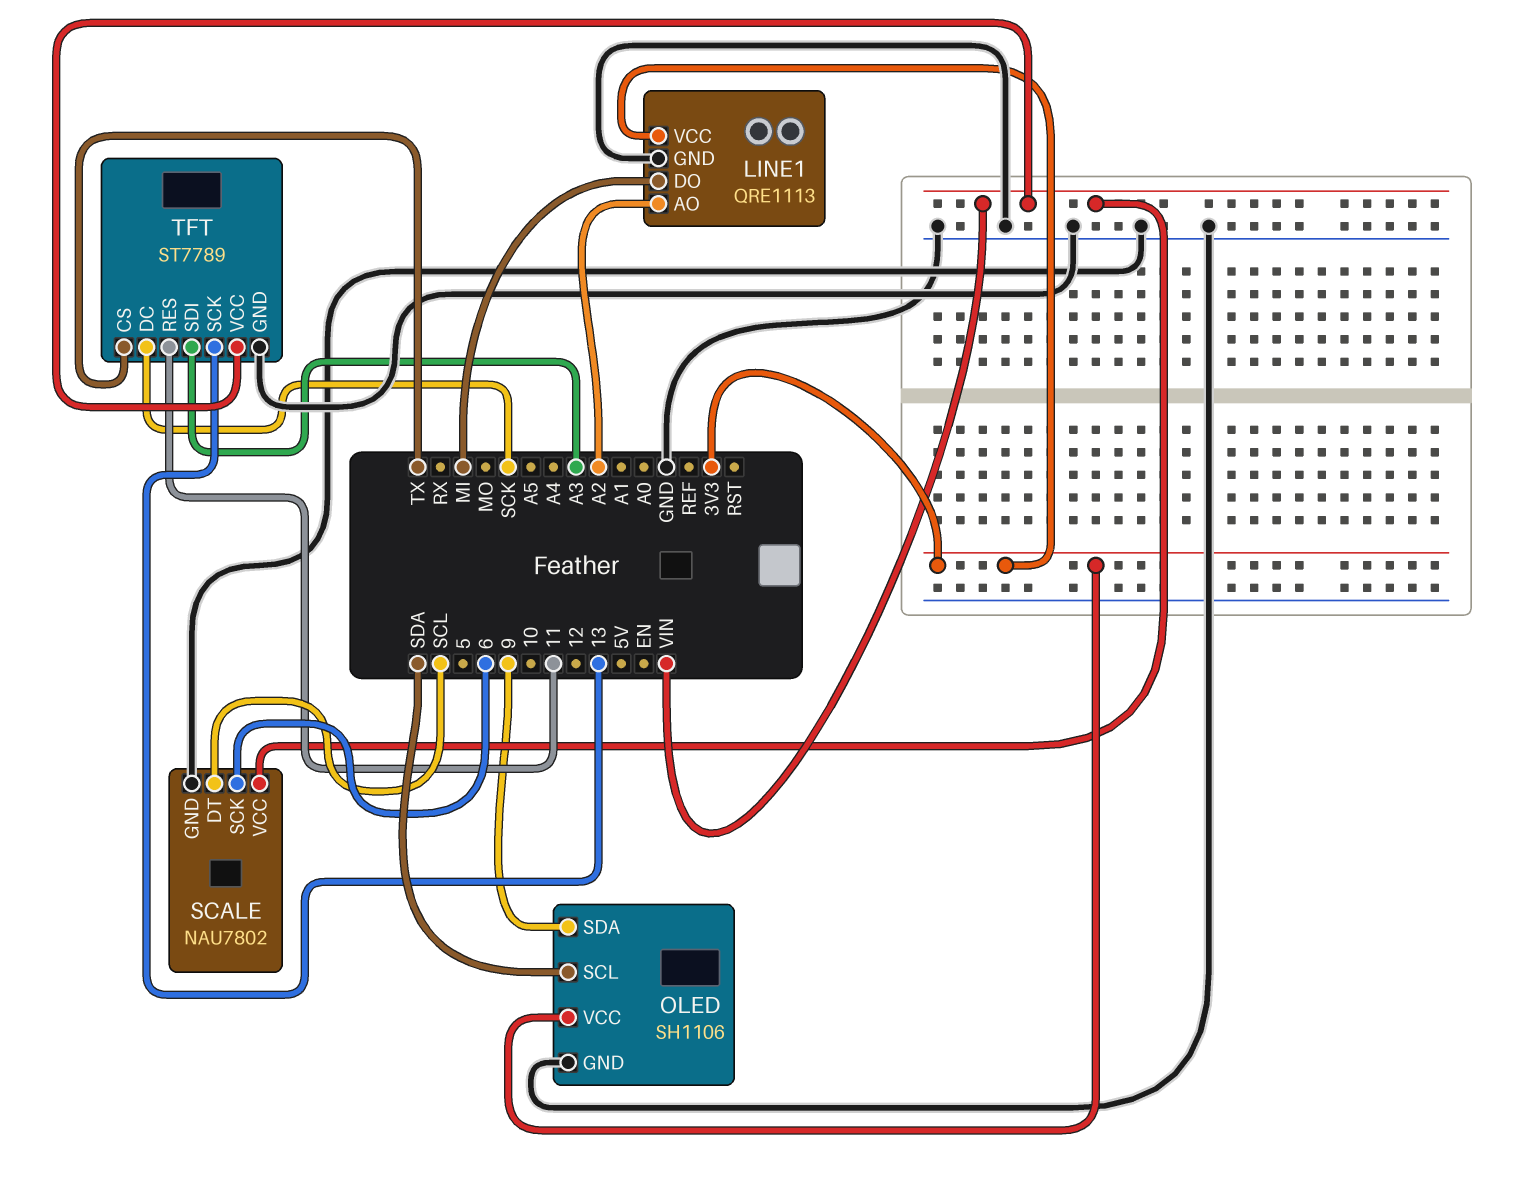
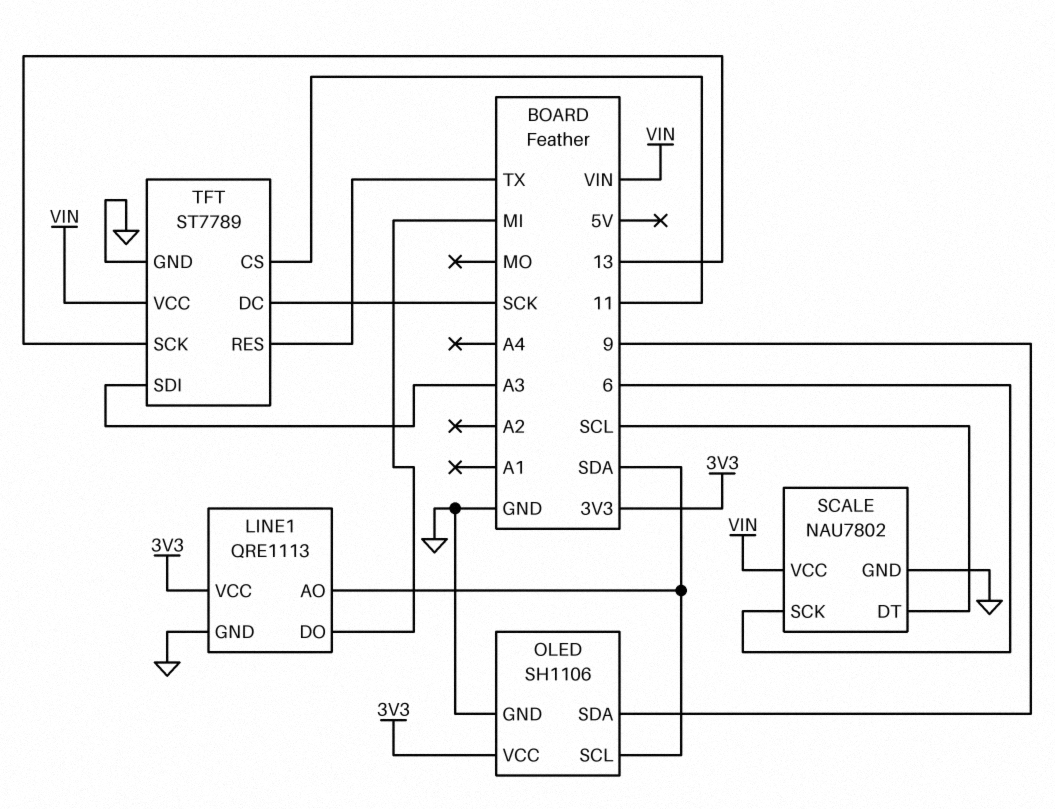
LINE1 pin AO: A2 -> SDA
TFT pin CS: TX -> 11
TFT pin RES: 11 -> TX

